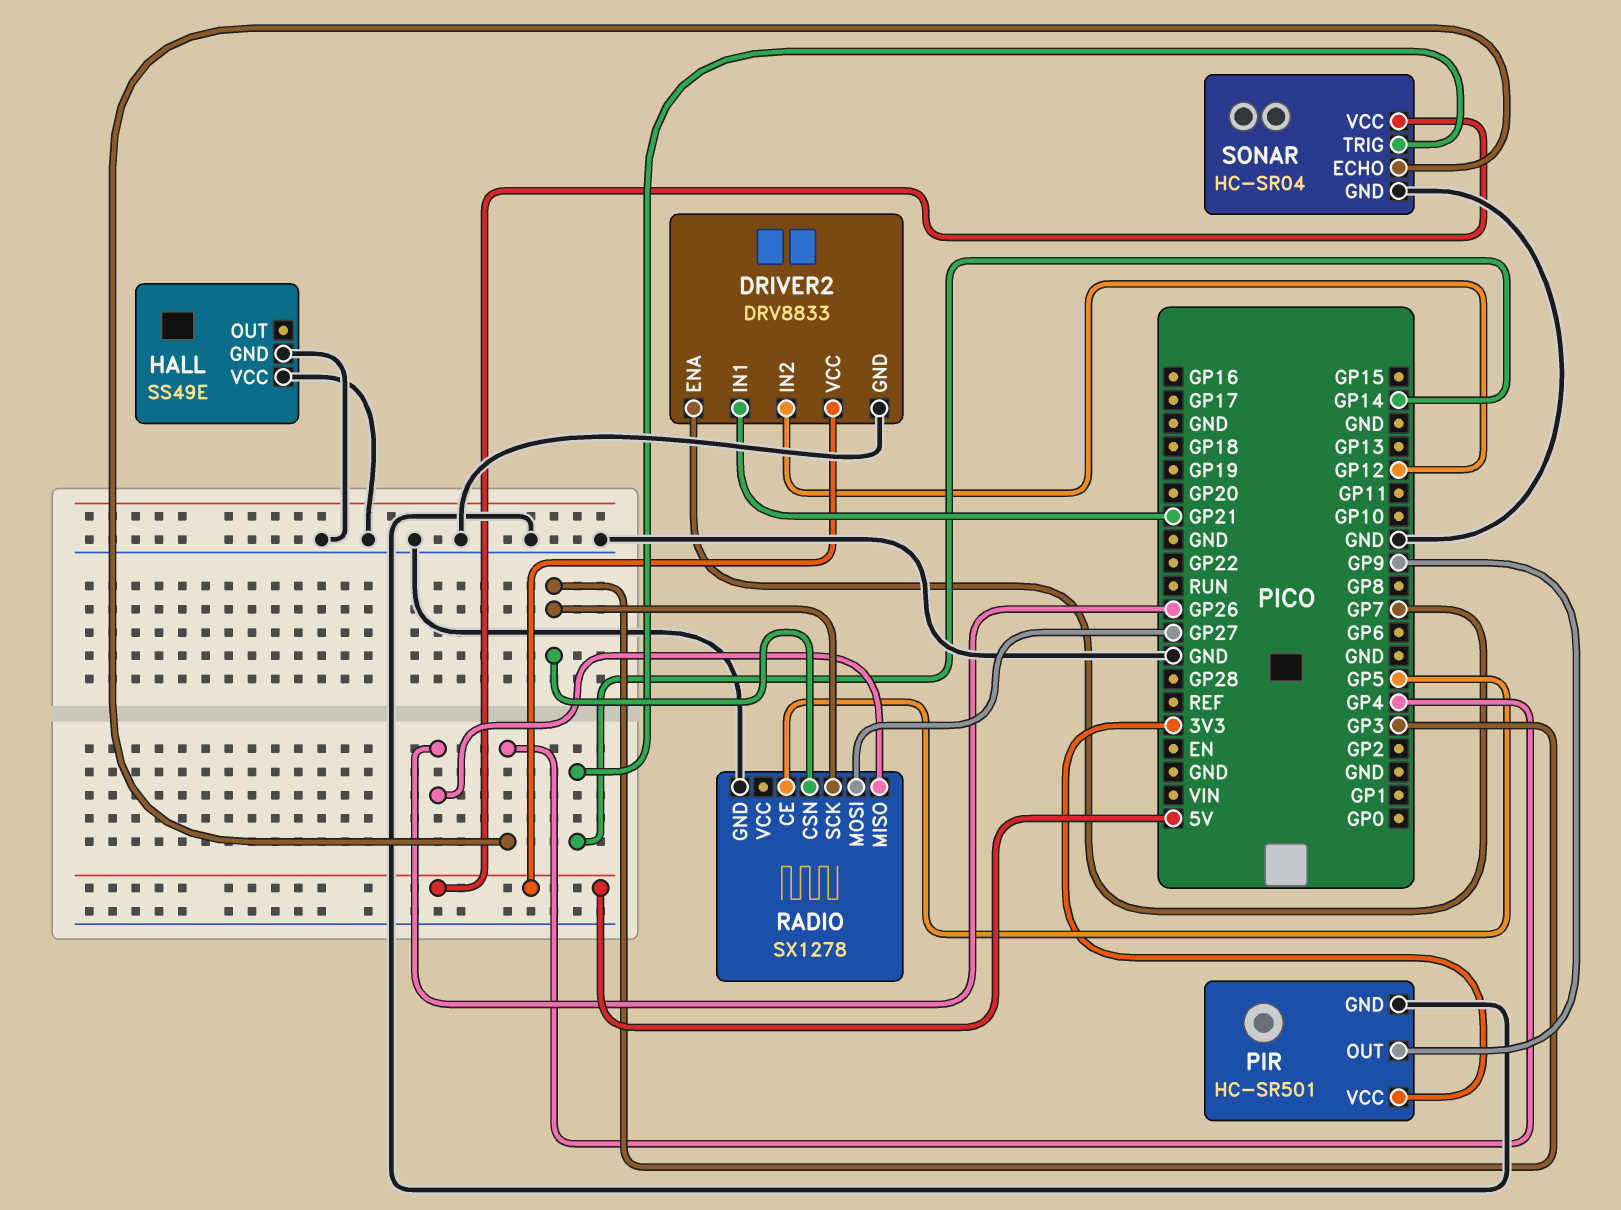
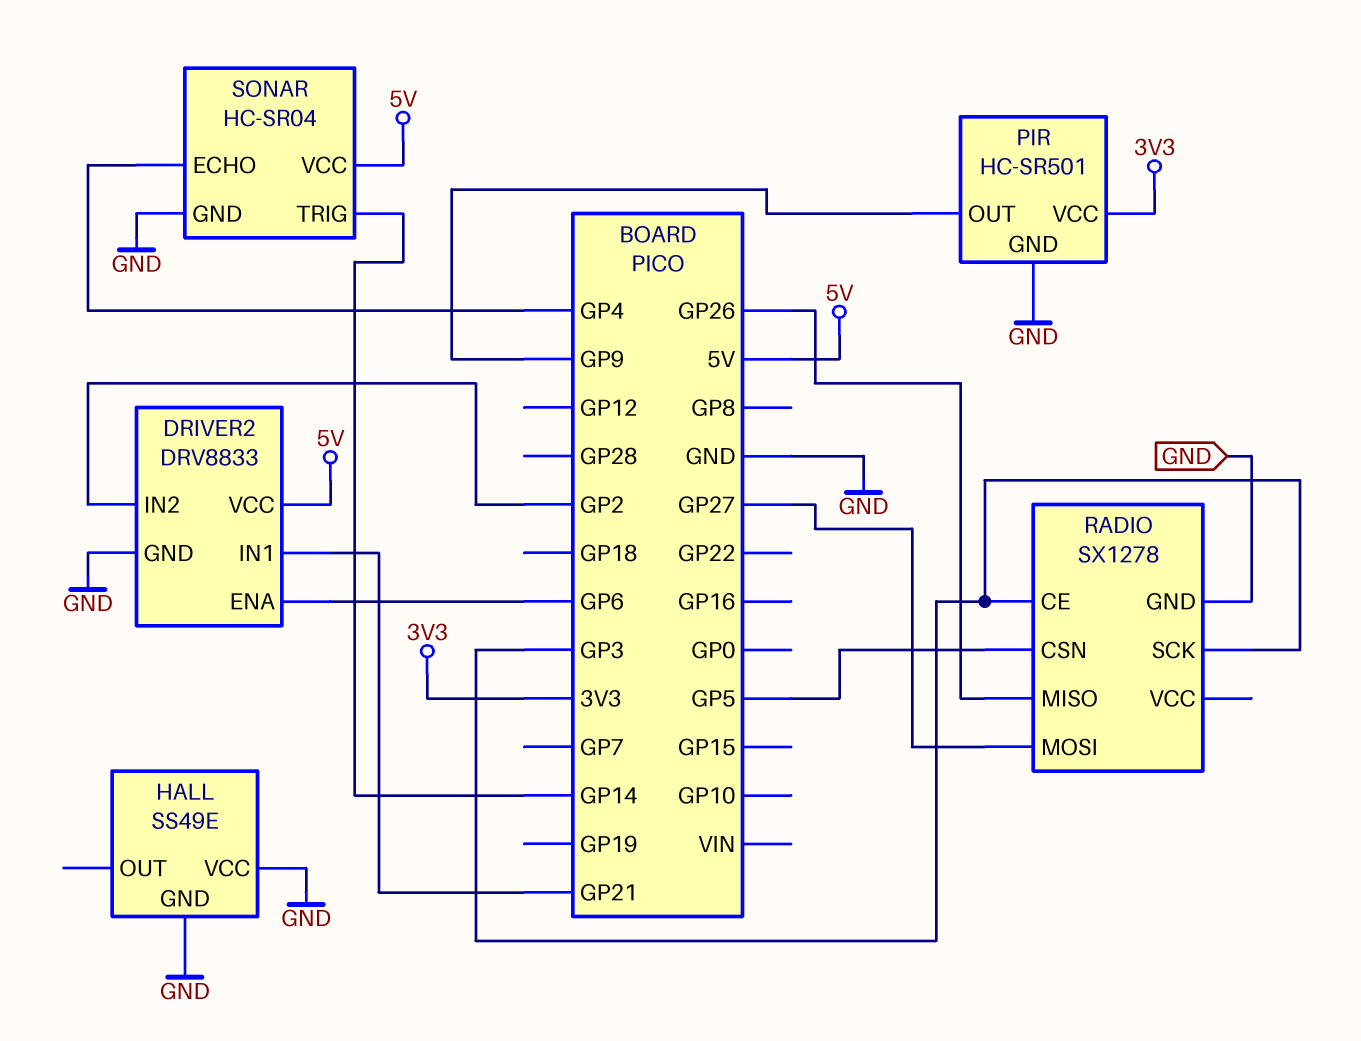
DRIVER2 pin ENA: GP7 -> GP6
DRIVER2 pin IN2: GP12 -> GP2
RADIO pin CE: GP5 -> GP3
RADIO pin CSN: GP3 -> GP5

